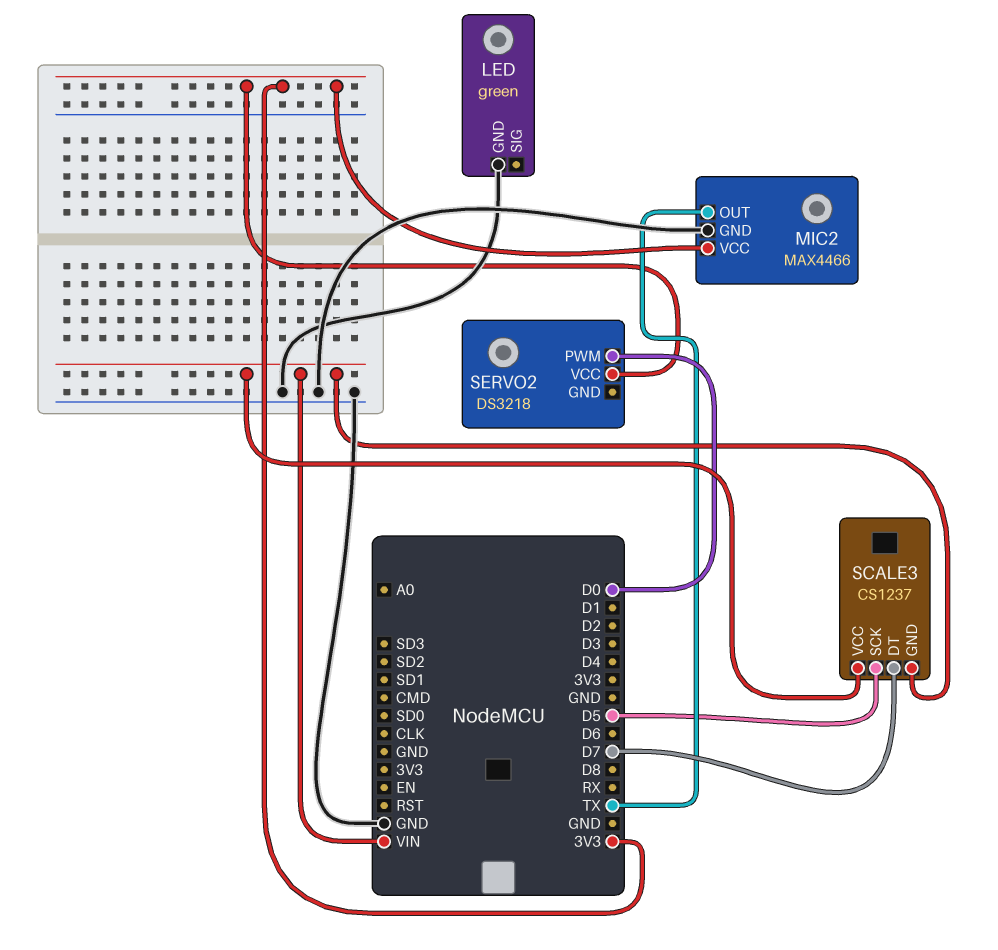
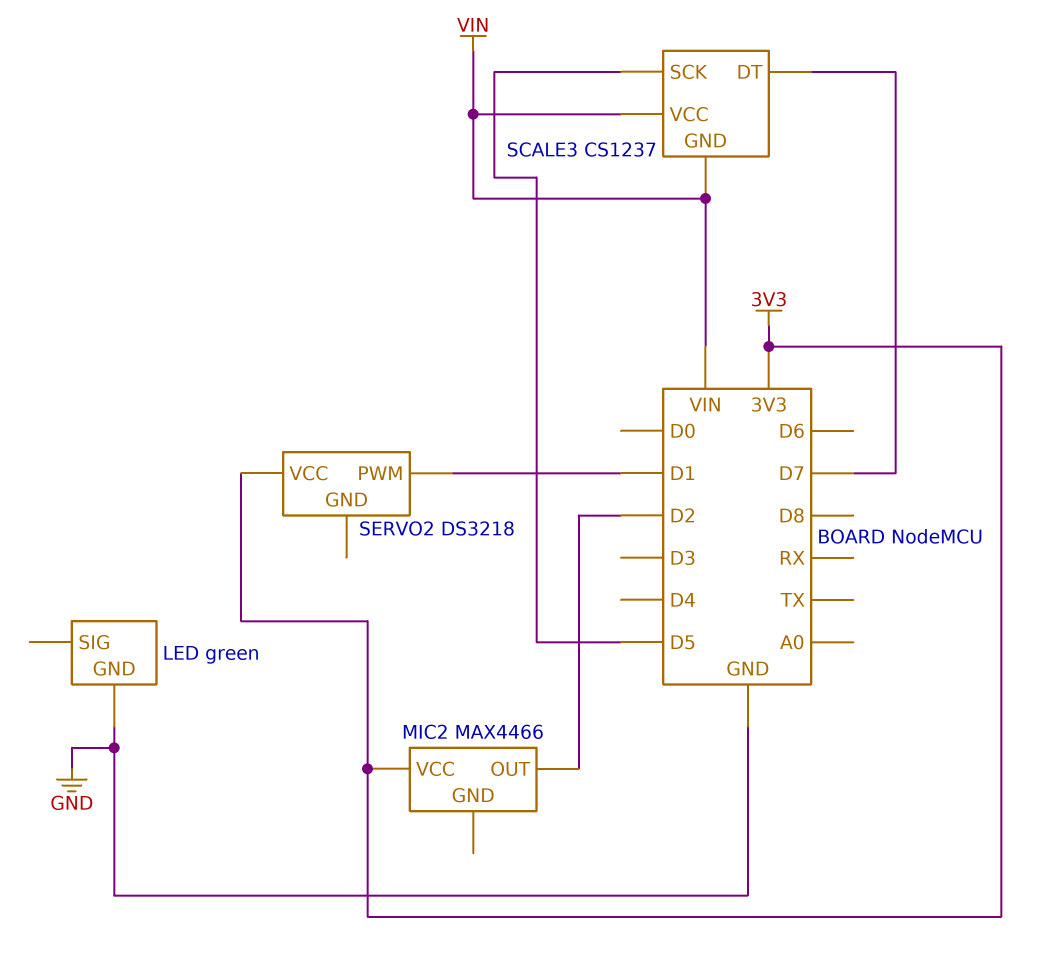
MIC2 pin GND: GND -> none
MIC2 pin OUT: TX -> D2
SERVO2 pin PWM: D0 -> D1

